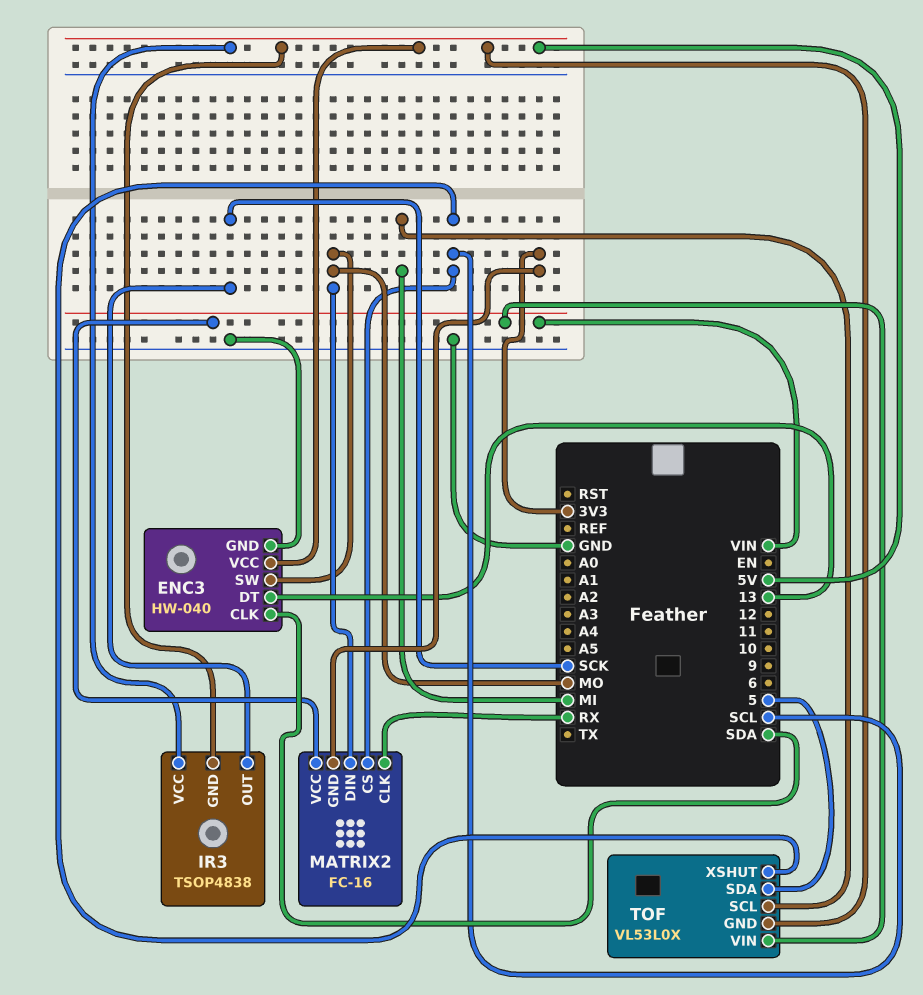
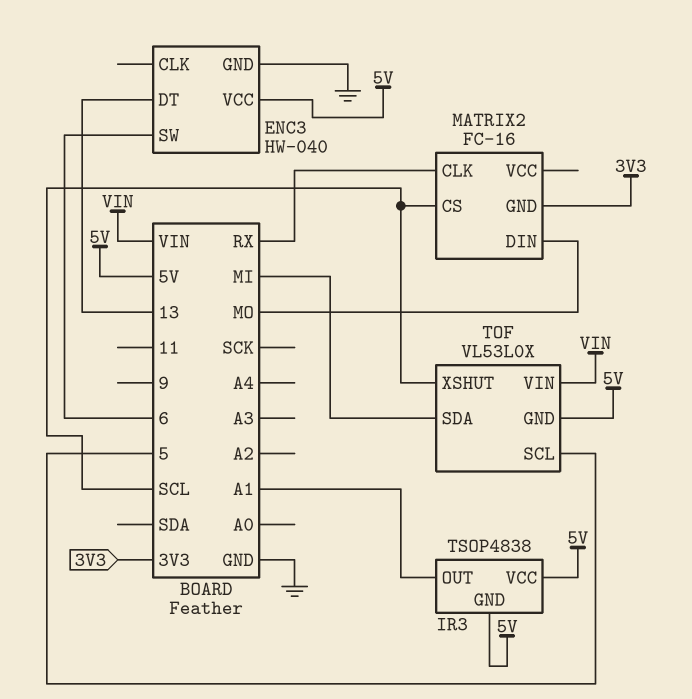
ENC3 pin CLK: SDA -> none
ENC3 pin SW: MO -> 6
IR3 pin OUT: SCK -> A1
MATRIX2 pin VCC: VIN -> none
TOF pin SCL: MI -> 5
TOF pin SDA: 5 -> MI

